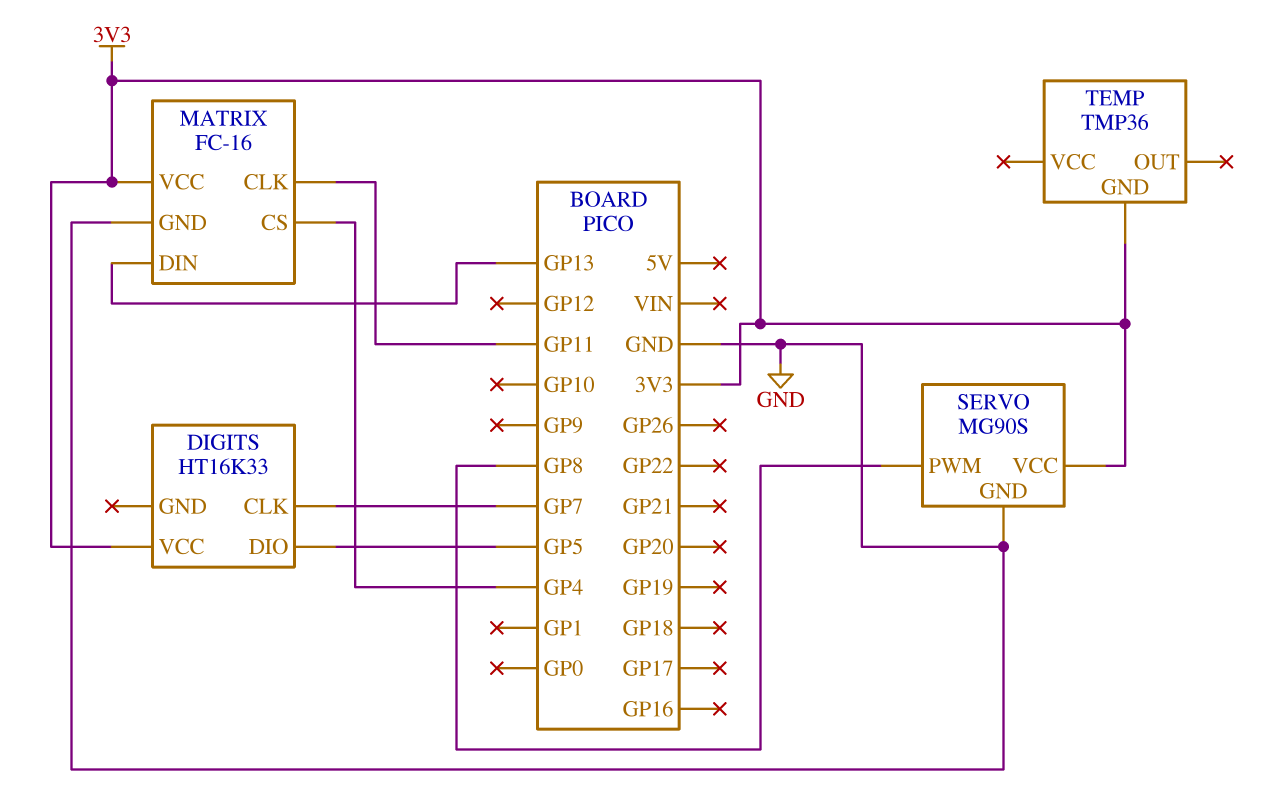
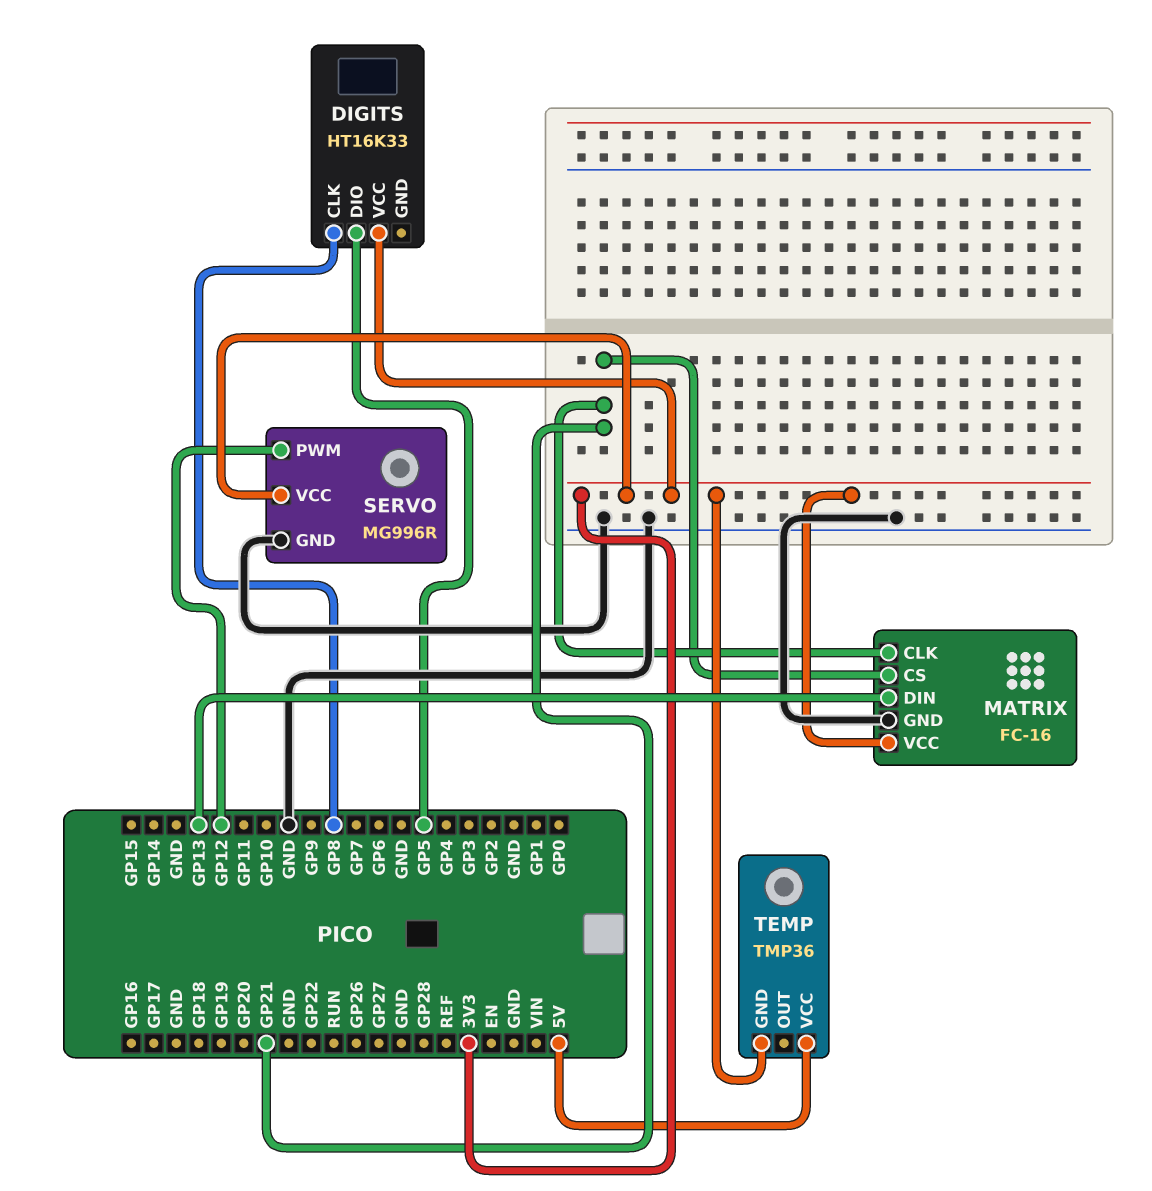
DIGITS pin CLK: GP7 -> GP8
MATRIX pin CLK: GP11 -> GP21
MATRIX pin CS: GP4 -> GP21
SERVO: MG90S -> MG996R
SERVO pin PWM: GP8 -> GP12
TEMP pin VCC: none -> 5V

